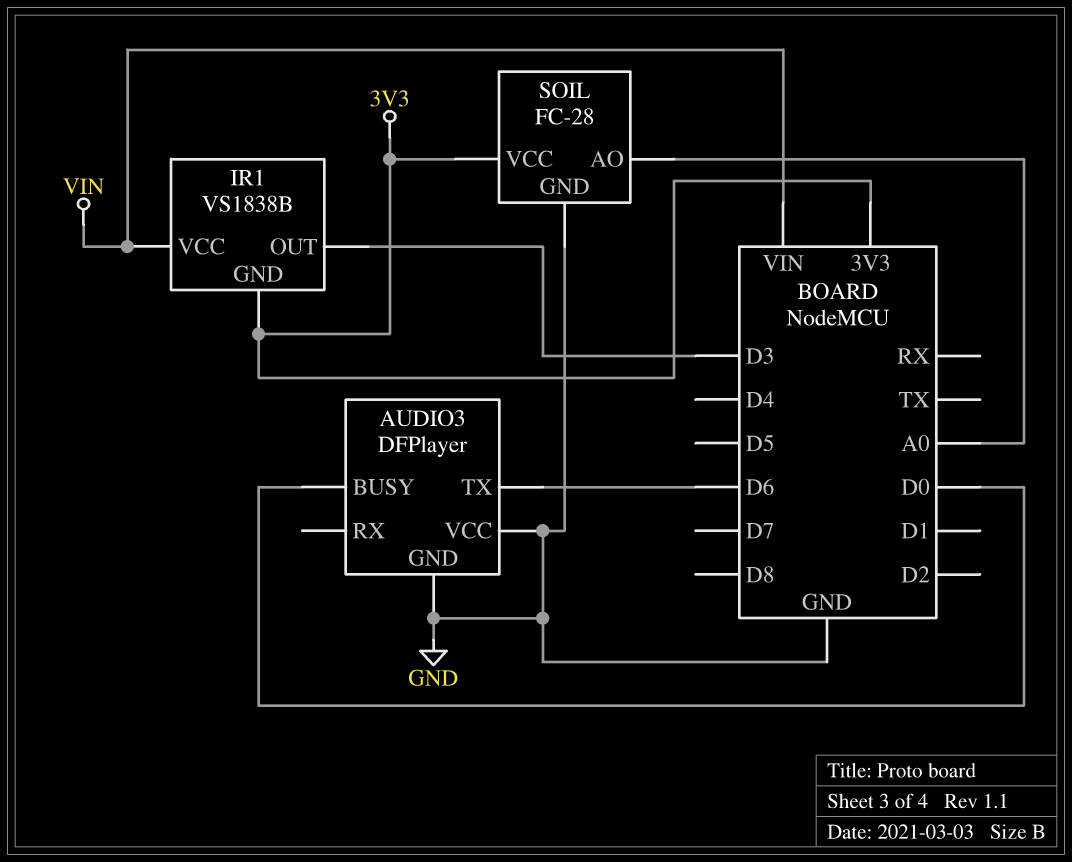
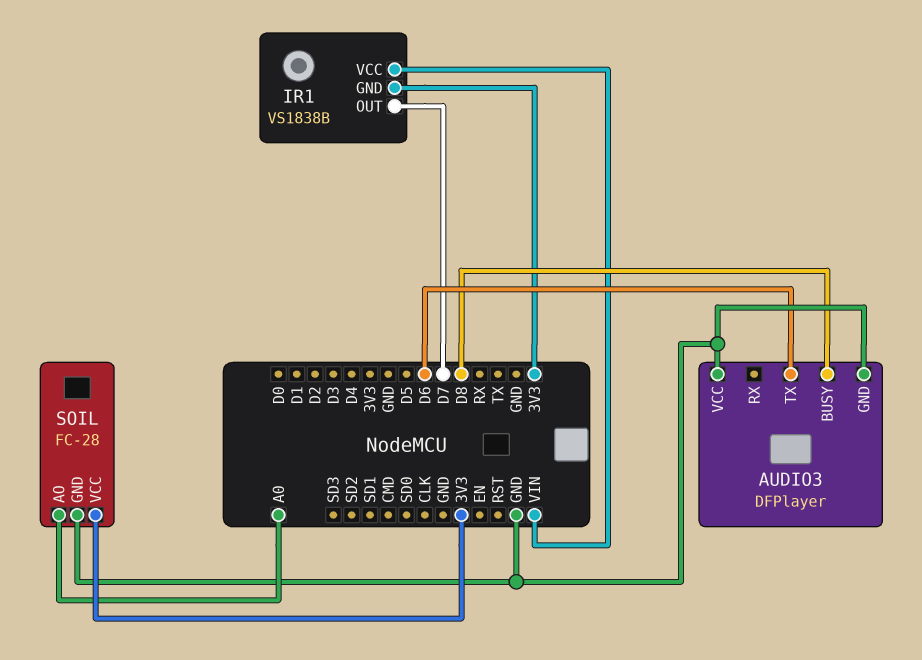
AUDIO3 pin BUSY: D0 -> D8
IR1 pin OUT: D3 -> D7

